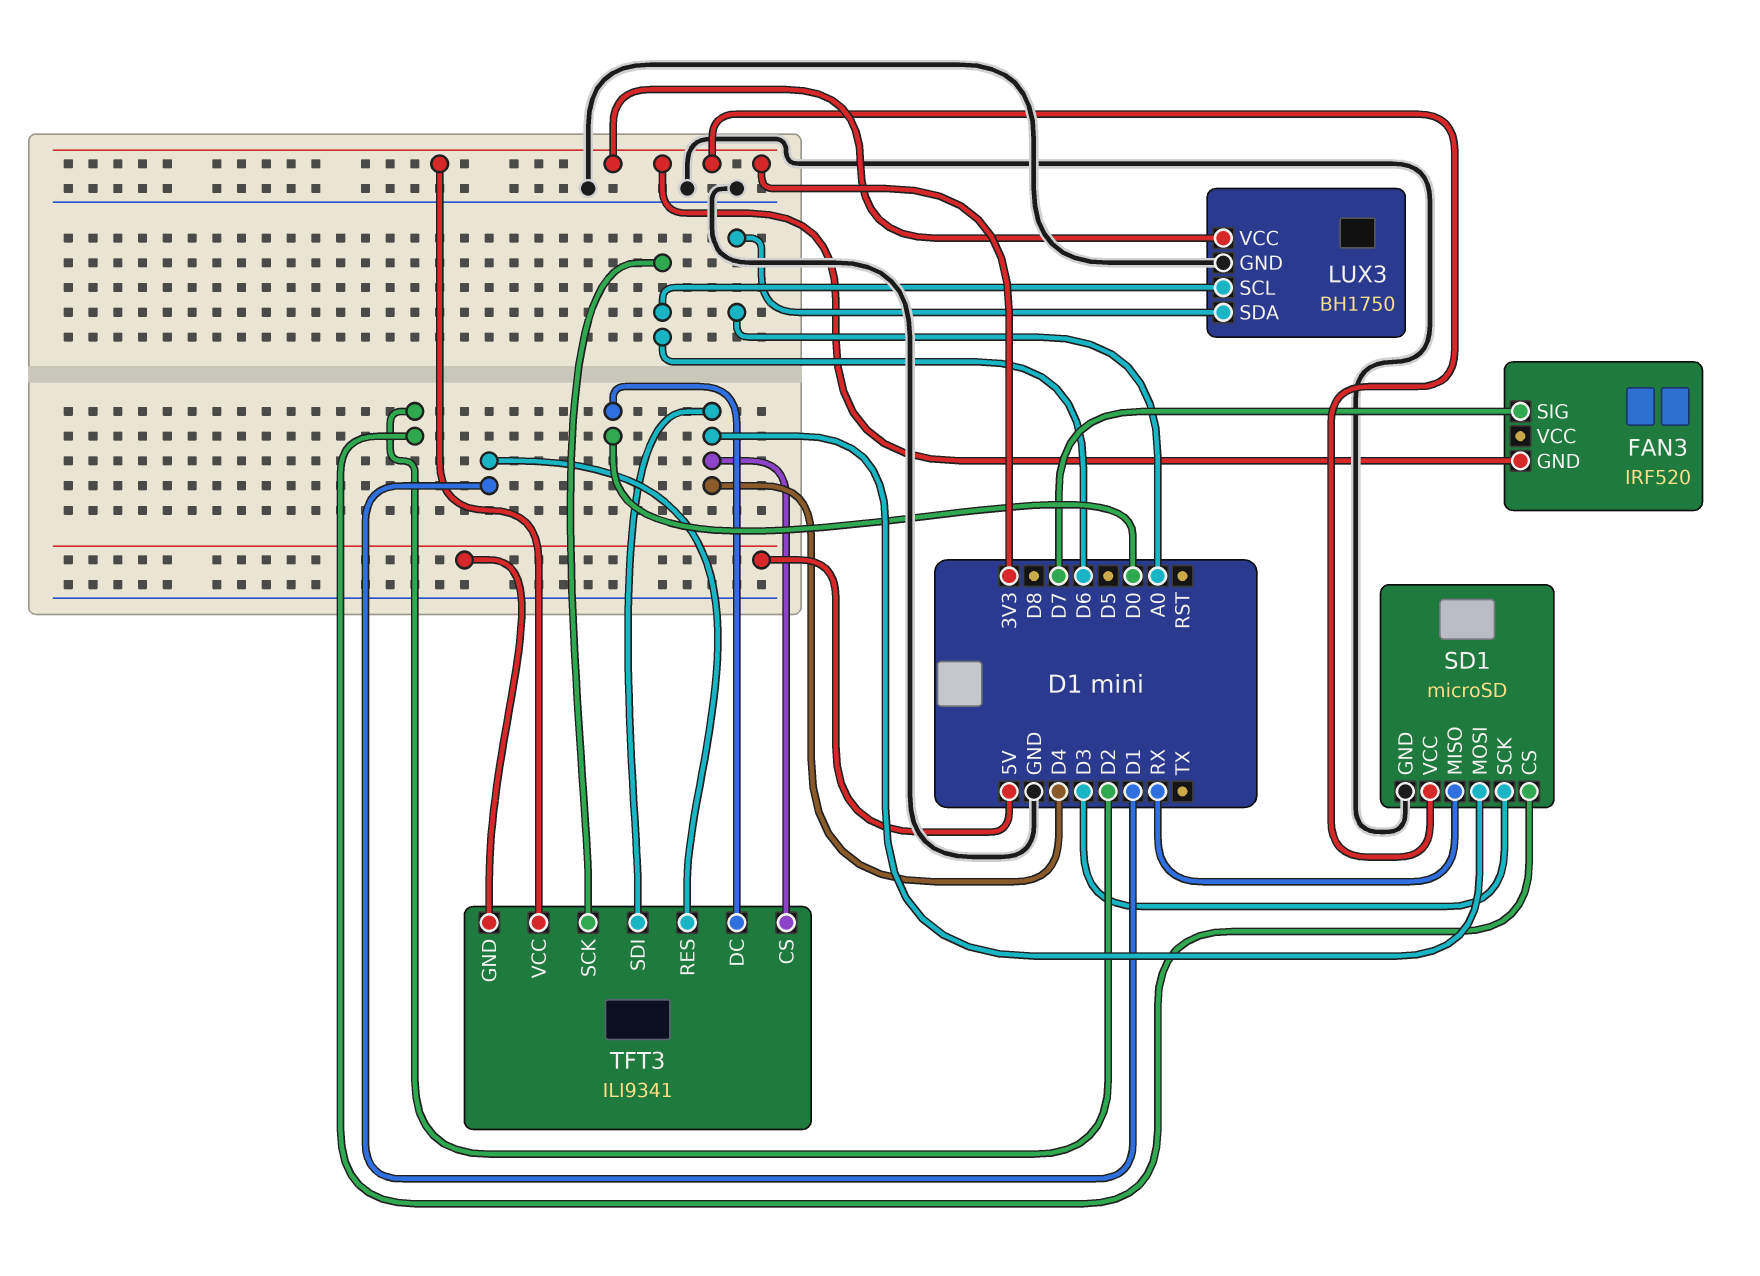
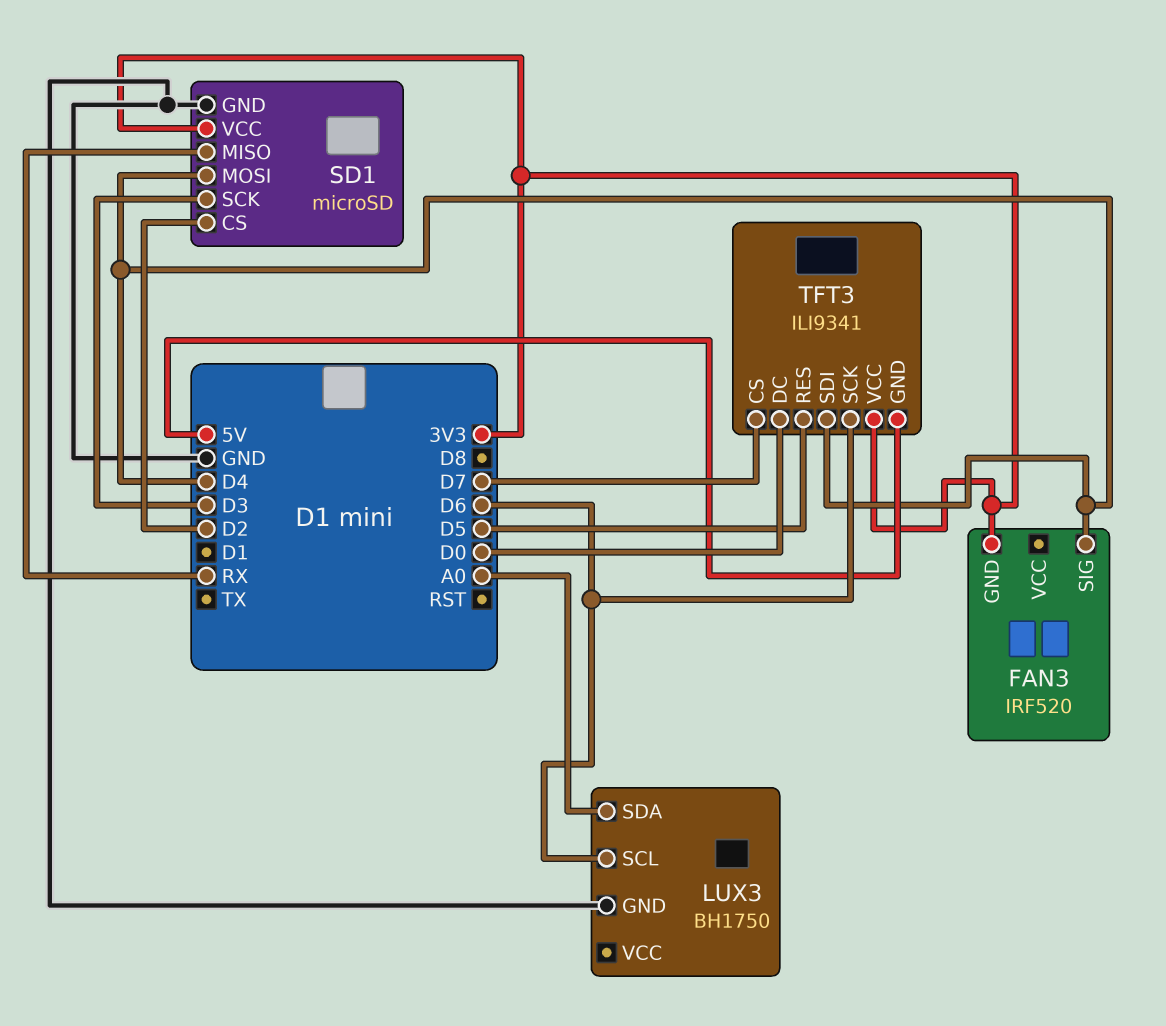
FAN3 pin SIG: D7 -> D4
LUX3 pin VCC: 3V3 -> none
TFT3 pin CS: D4 -> D7
TFT3 pin RES: D1 -> D5

